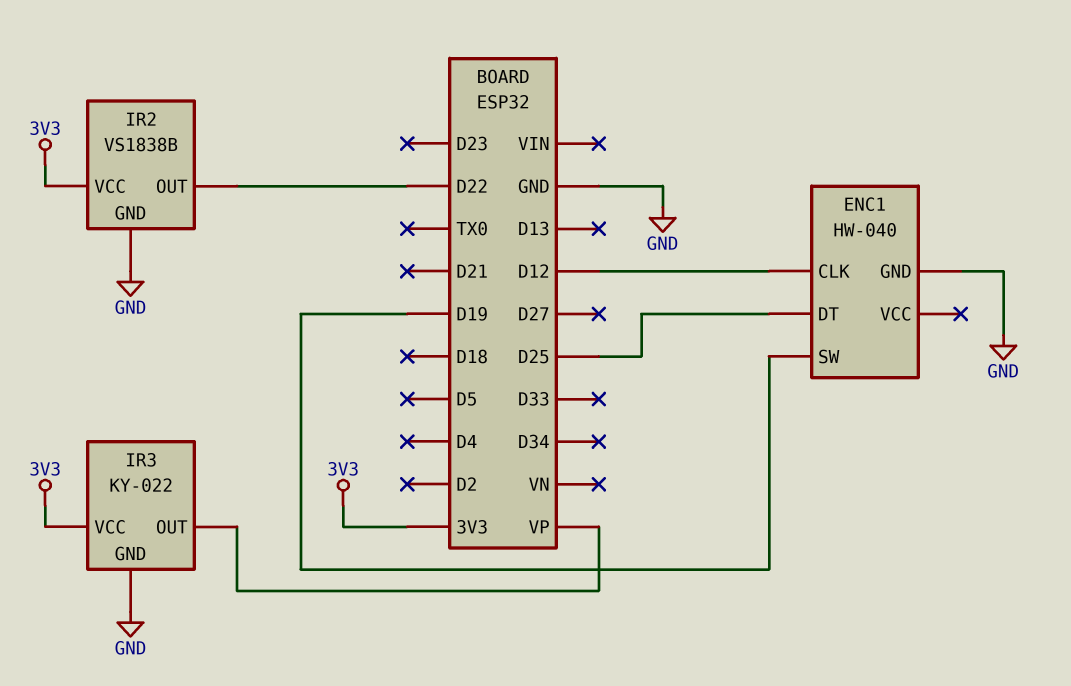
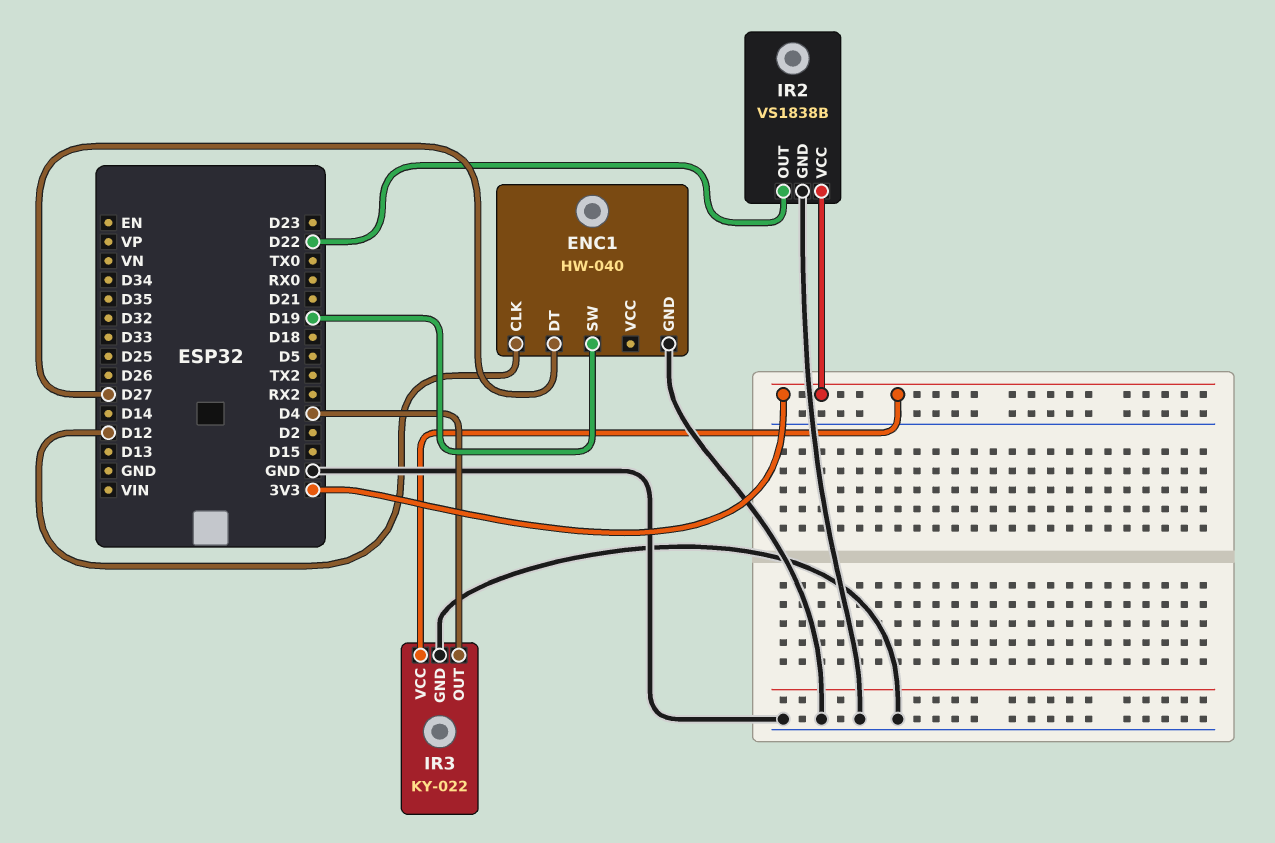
ENC1 pin DT: D25 -> D27
IR3 pin OUT: VP -> D4

